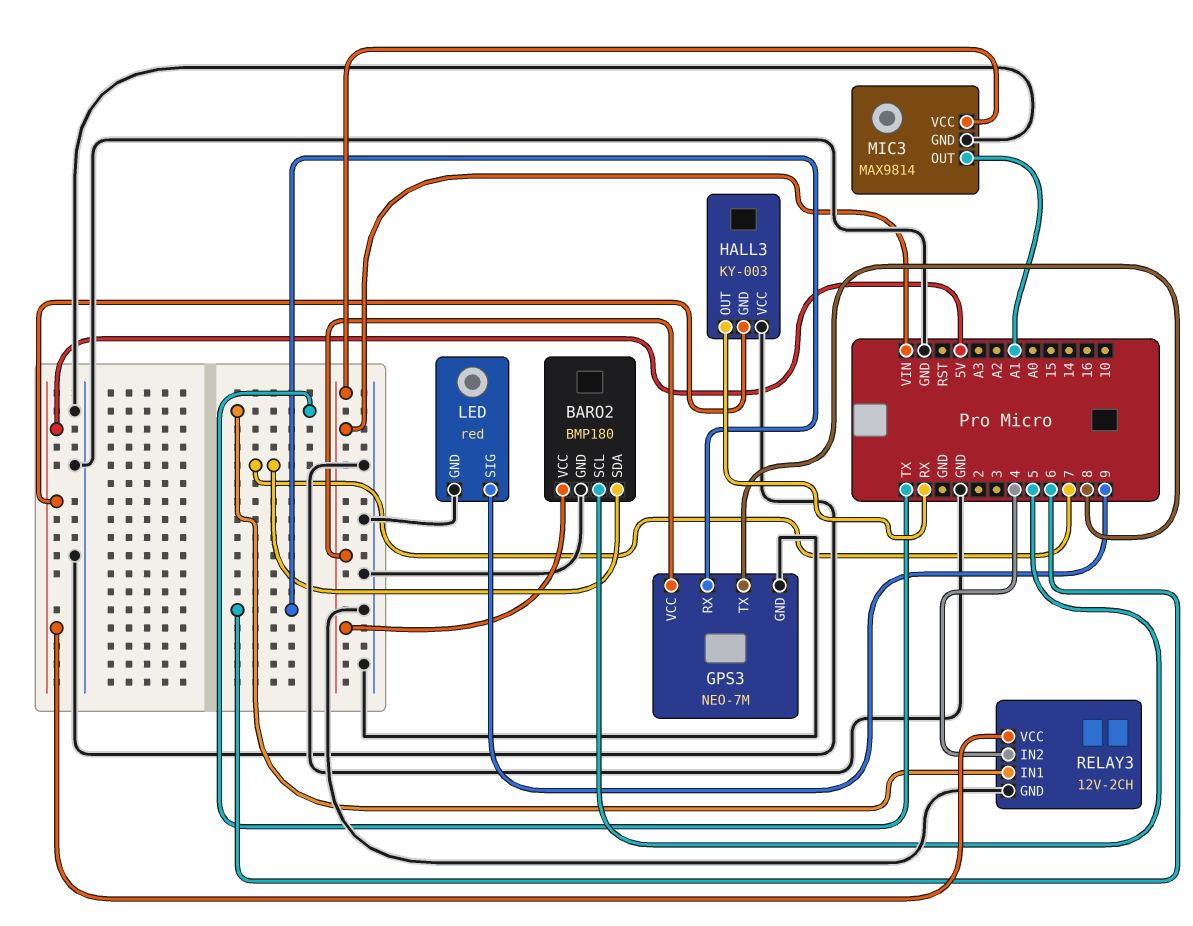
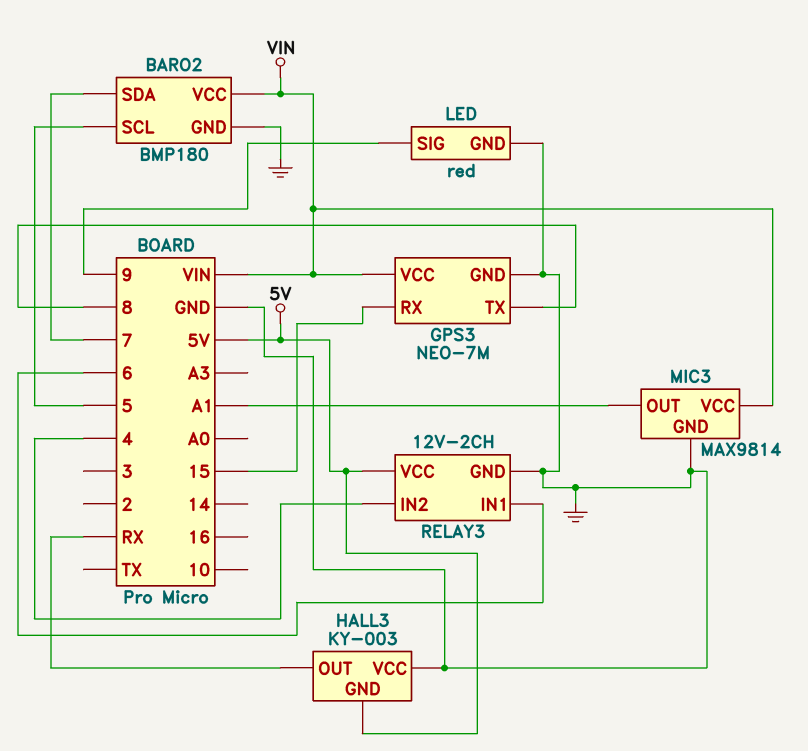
GPS3 pin RX: 6 -> 15
RELAY3 pin IN1: TX -> 6

